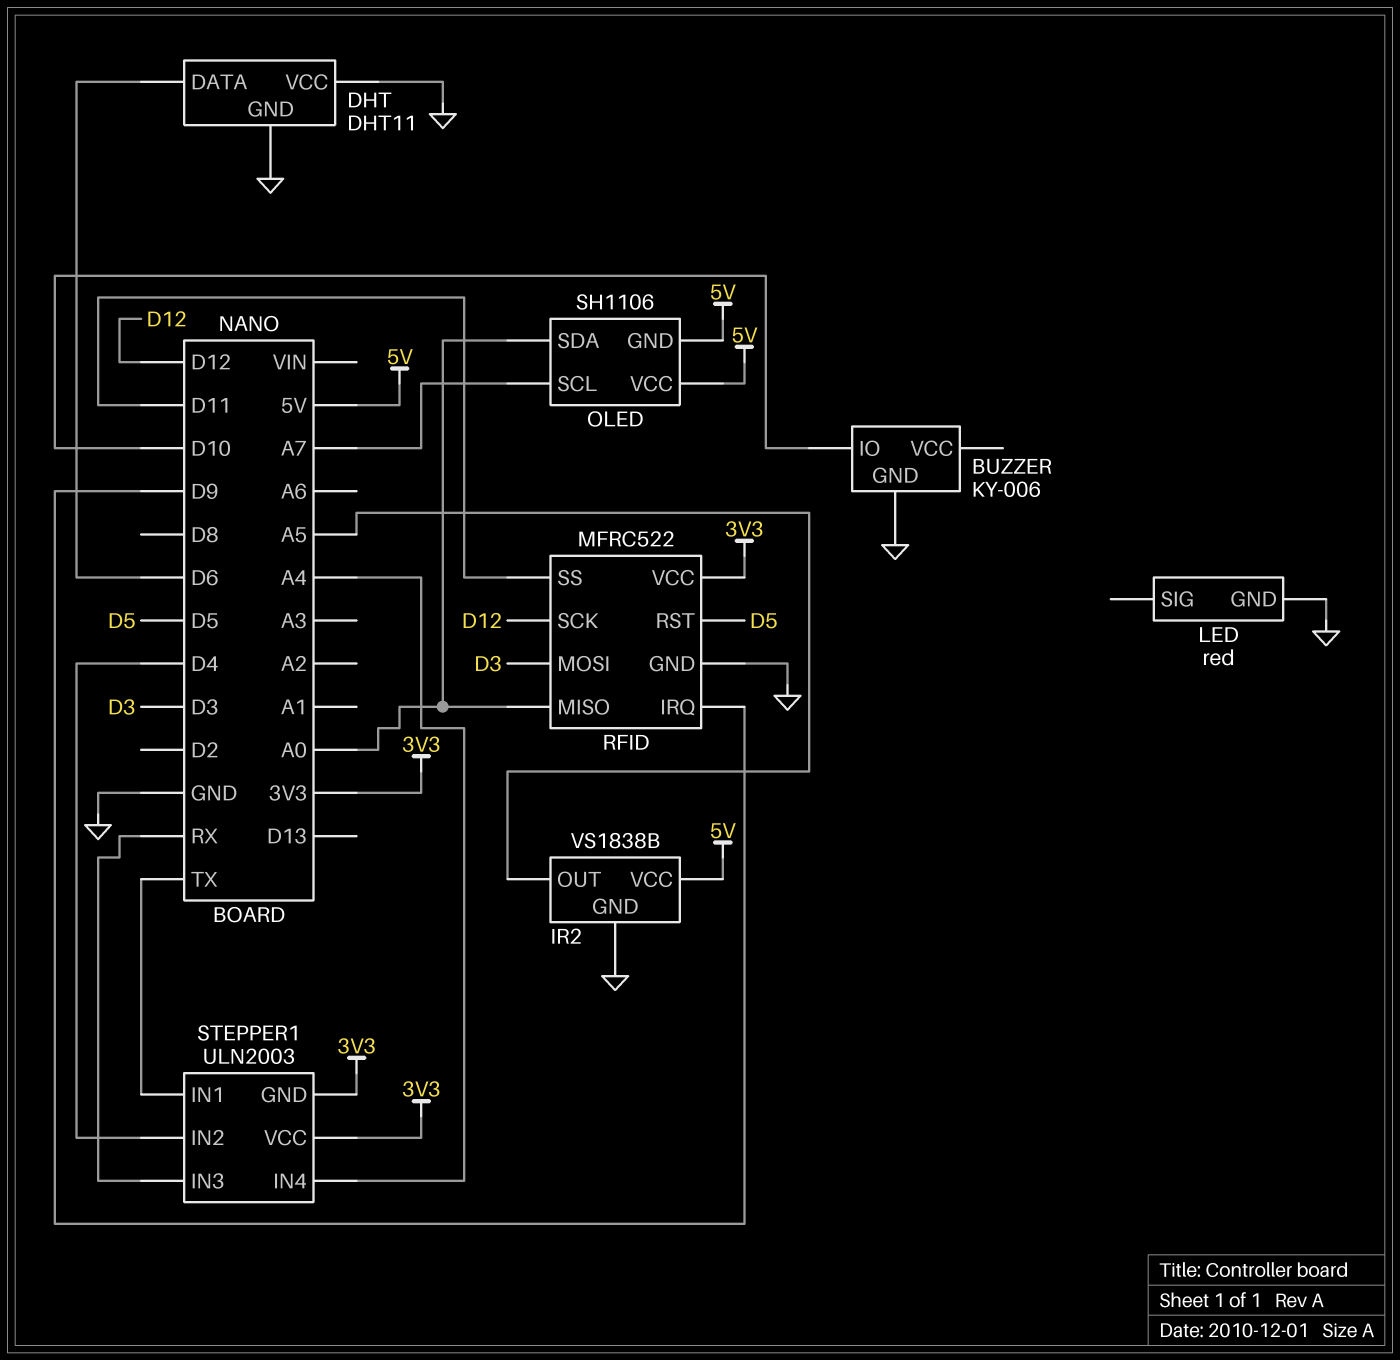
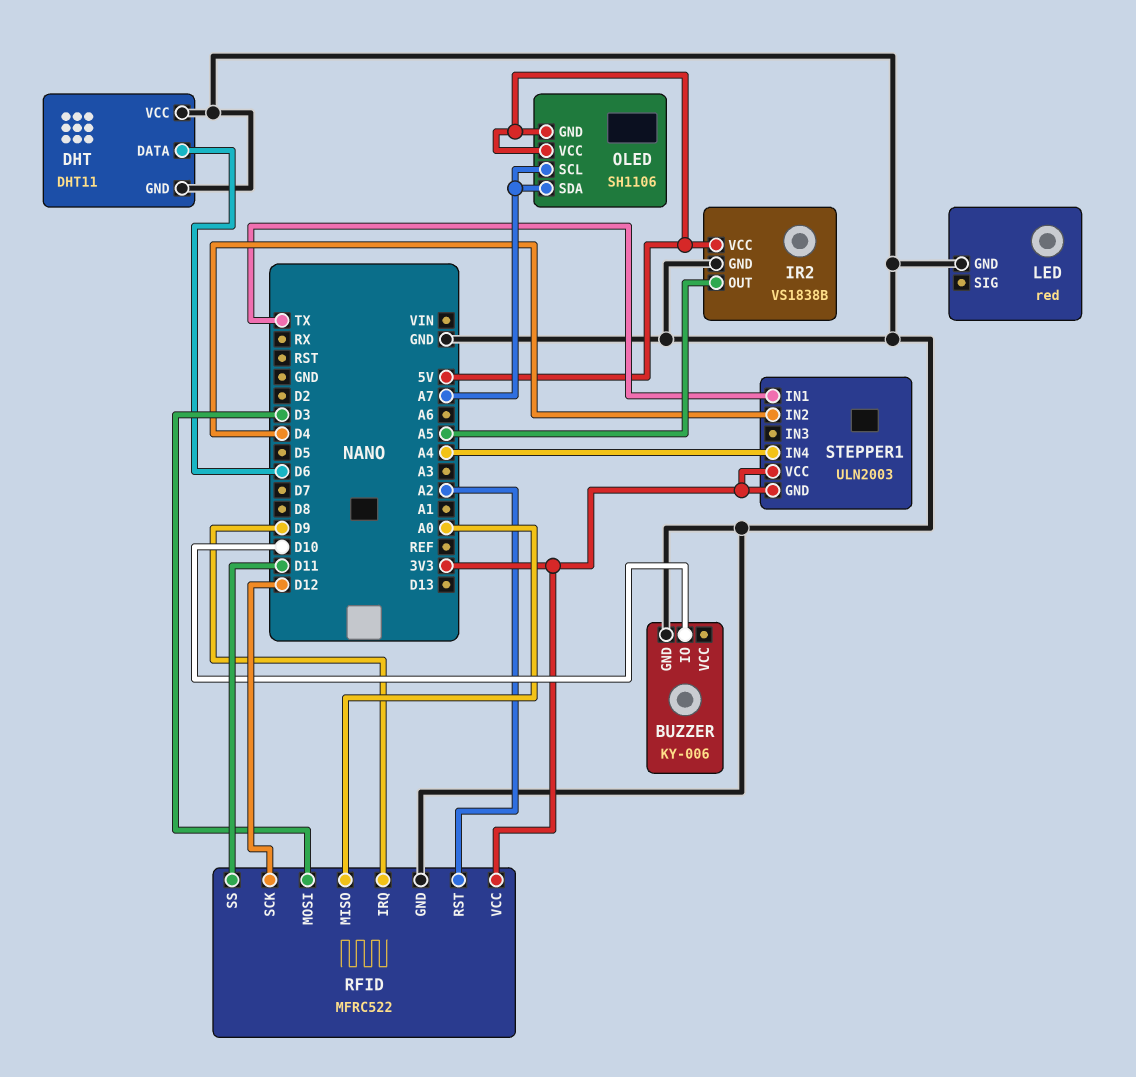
OLED pin SDA: A0 -> A7
RFID pin RST: D5 -> A2
STEPPER1 pin IN3: RX -> none

